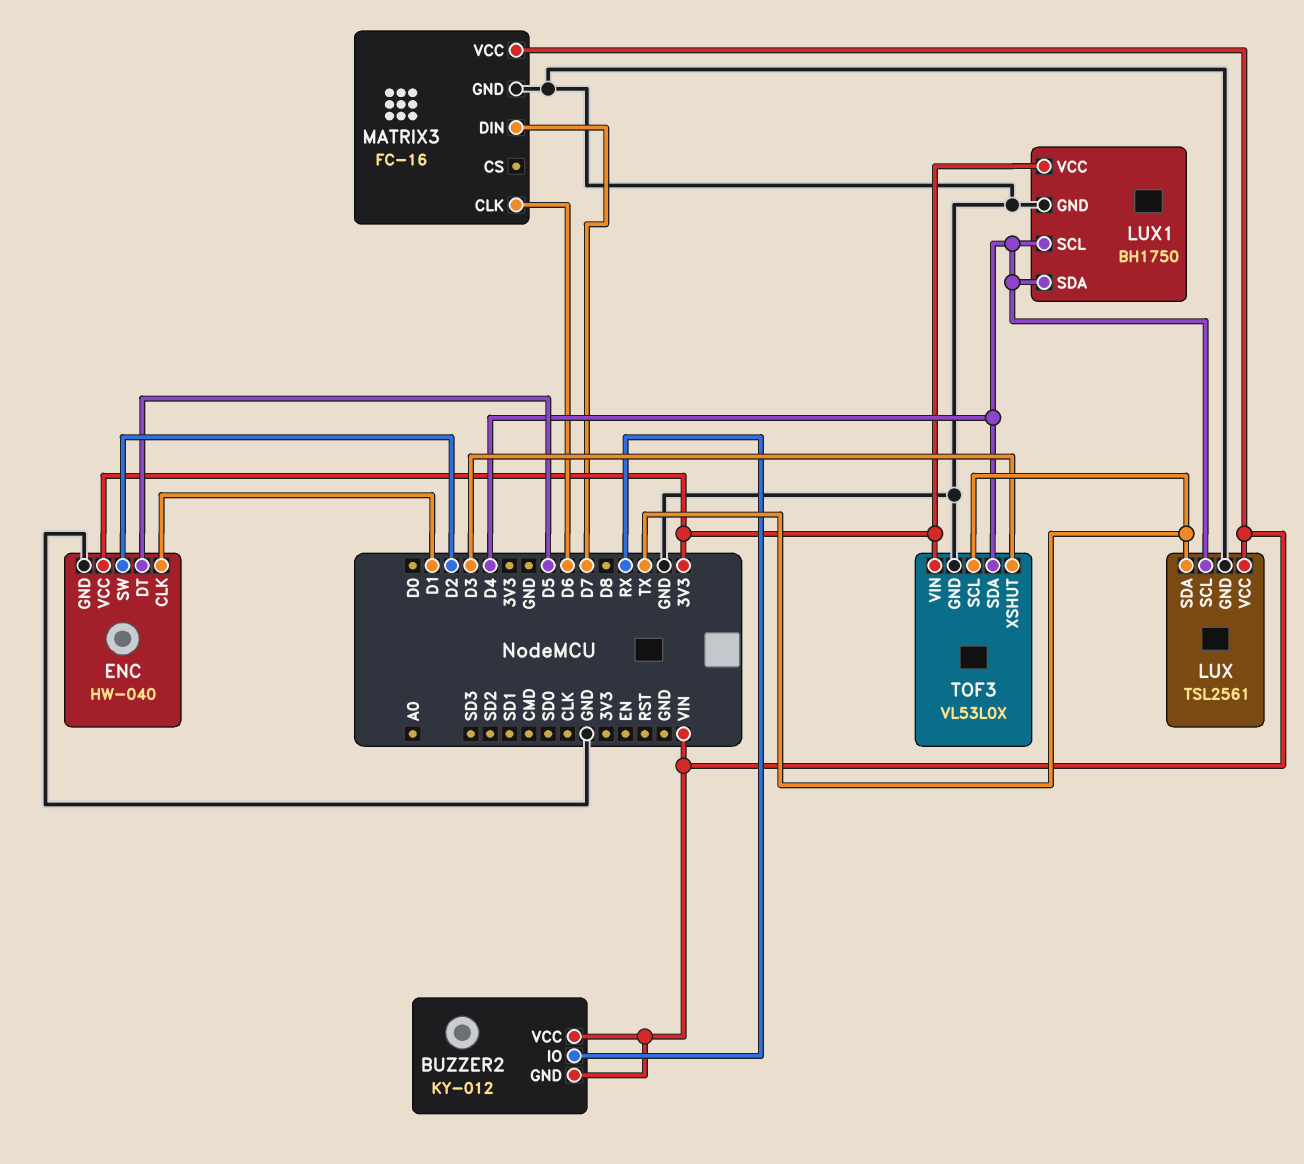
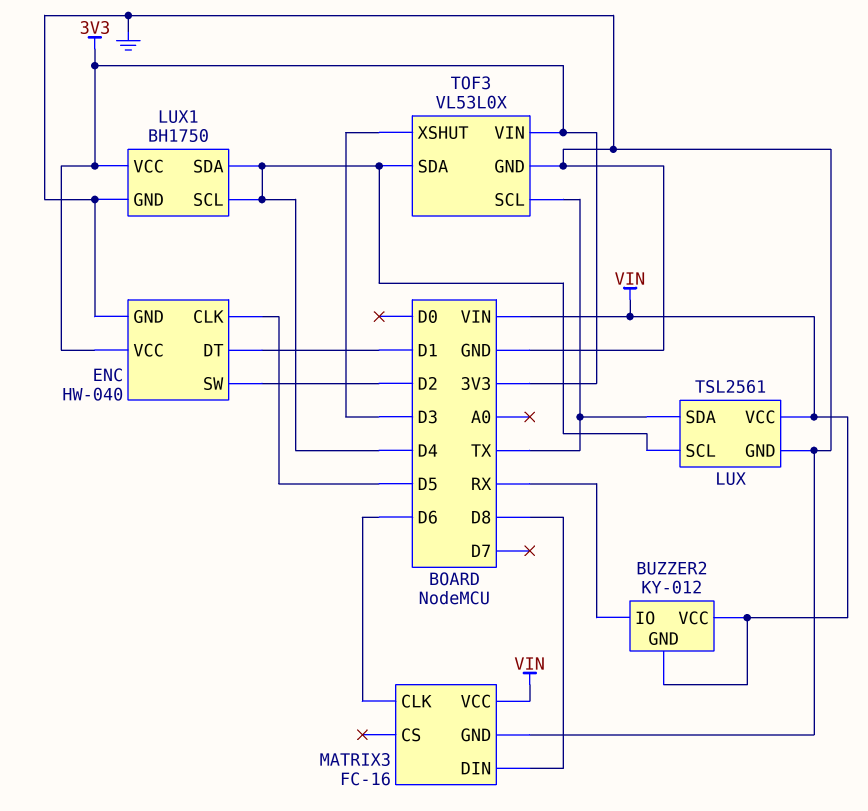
ENC pin CLK: D1 -> D5
ENC pin DT: D5 -> D1
MATRIX3 pin DIN: D7 -> D8

